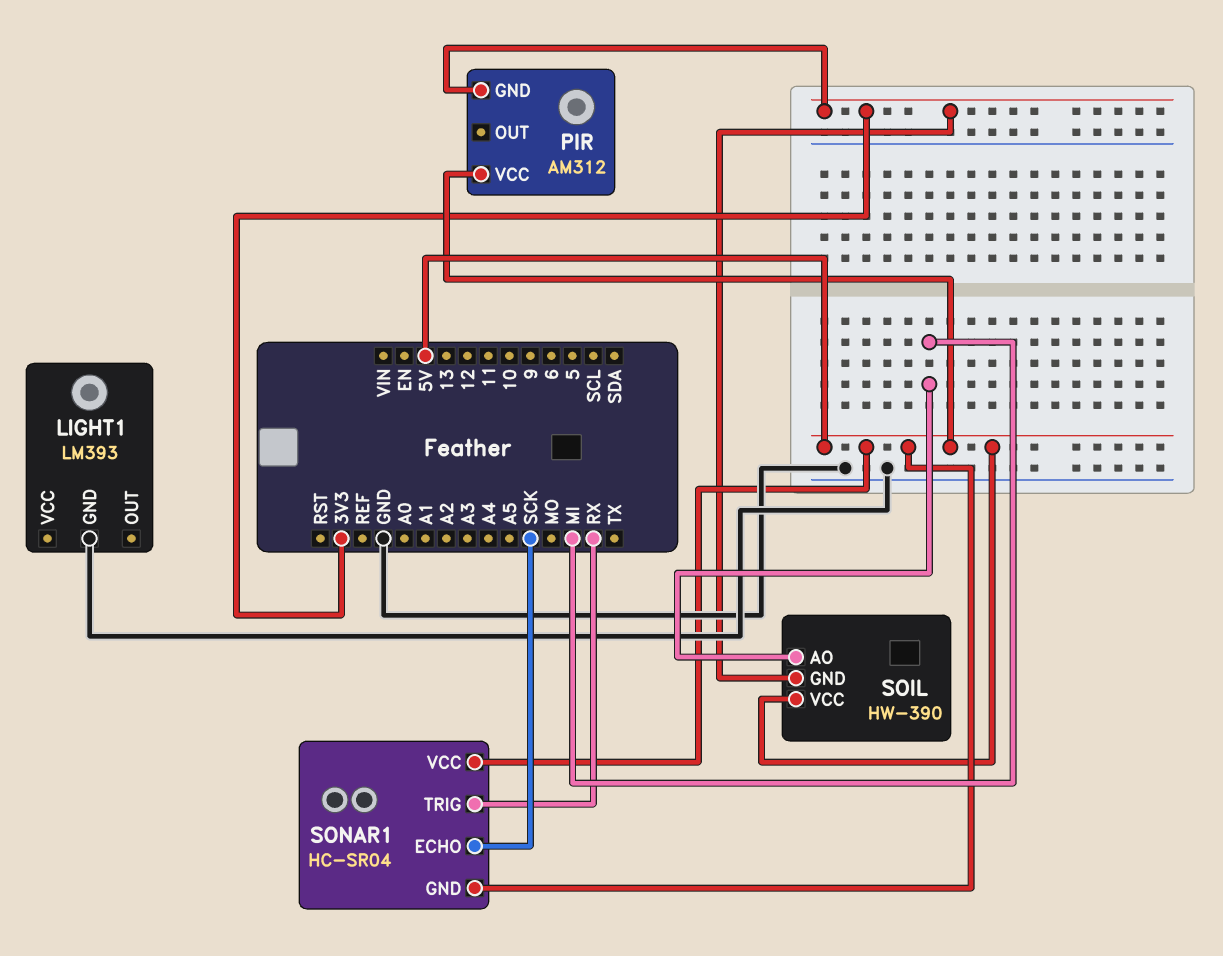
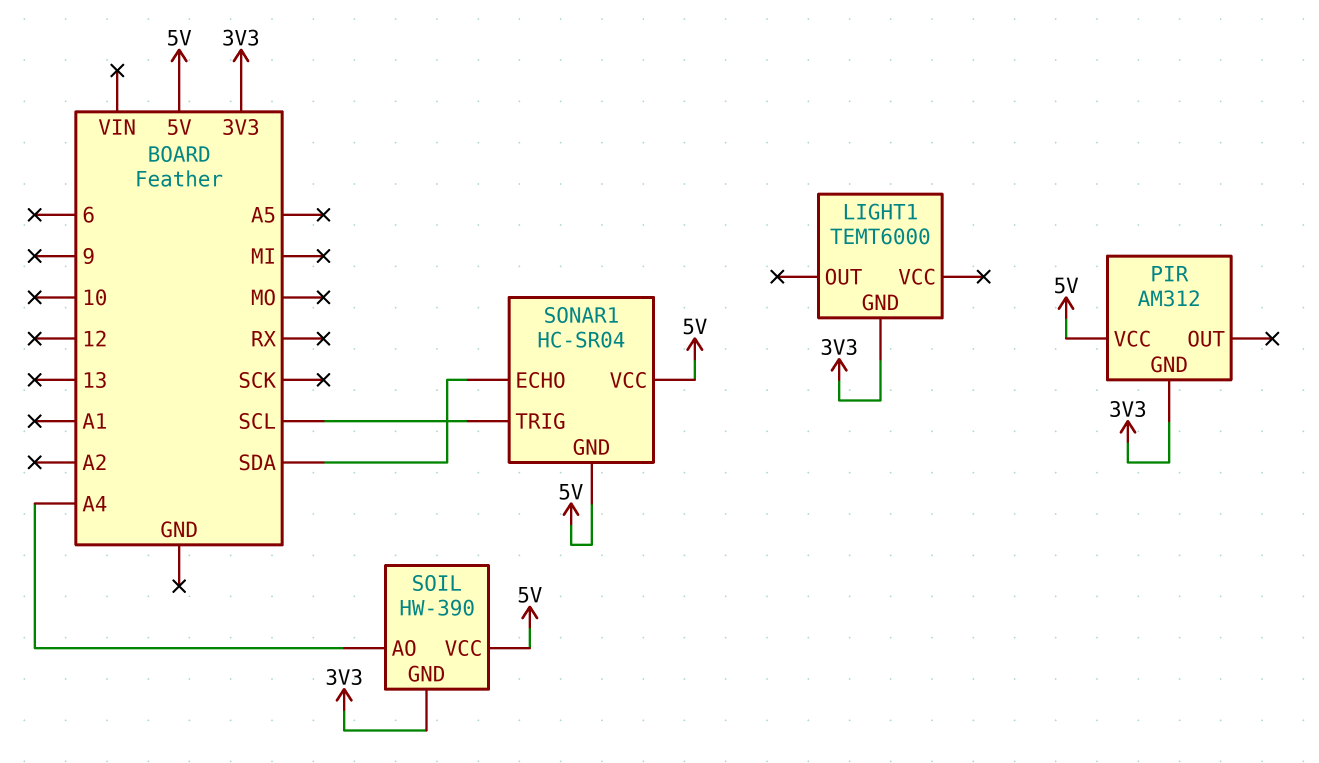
LIGHT1: LM393 -> TEMT6000
LIGHT1 pin GND: GND -> 3V3
SOIL pin AO: MI -> A4
SONAR1 pin ECHO: SCK -> SDA
SONAR1 pin TRIG: RX -> SCL

